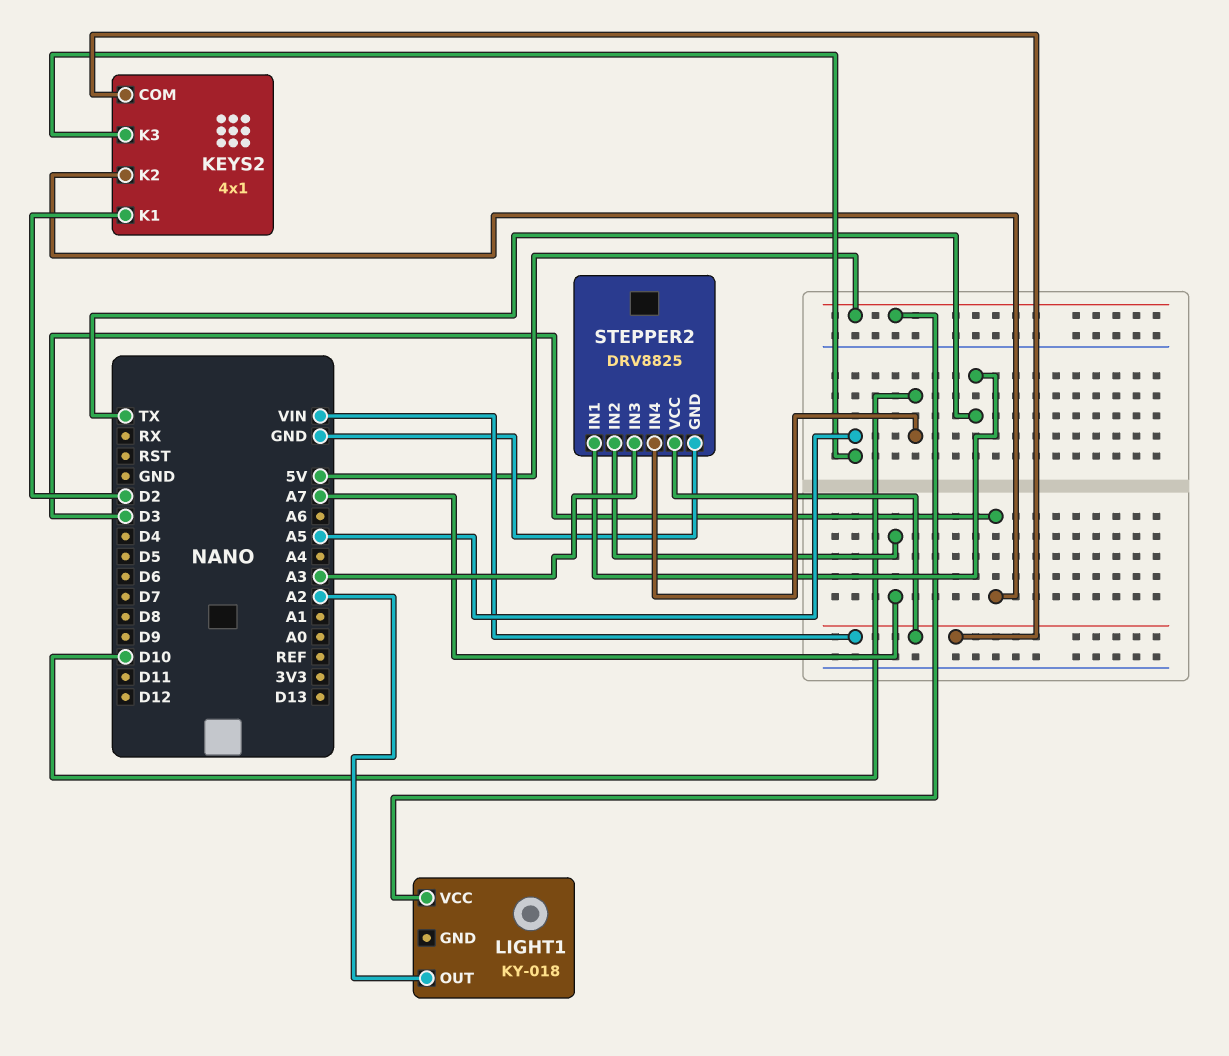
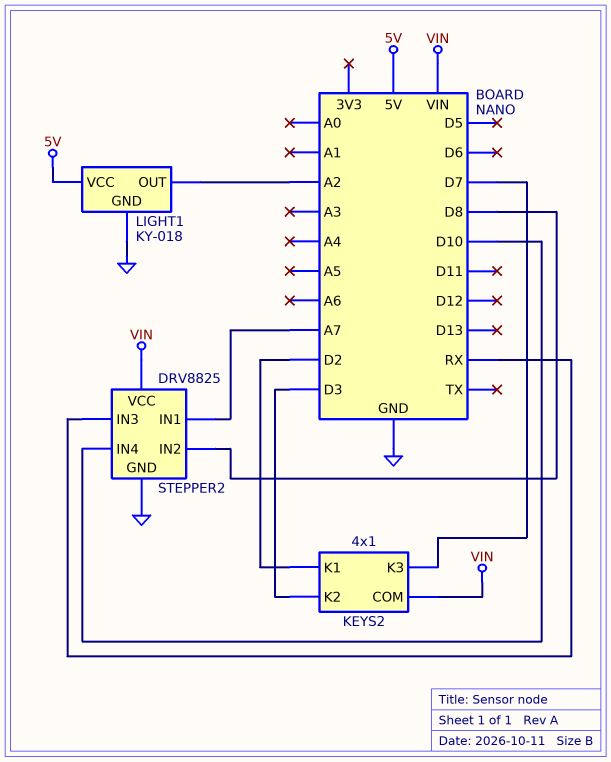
KEYS2 pin K3: A5 -> D7
LIGHT1 pin GND: none -> GND
STEPPER2 pin IN1: TX -> A7
STEPPER2 pin IN2: A7 -> D8
STEPPER2 pin IN3: A3 -> RX

